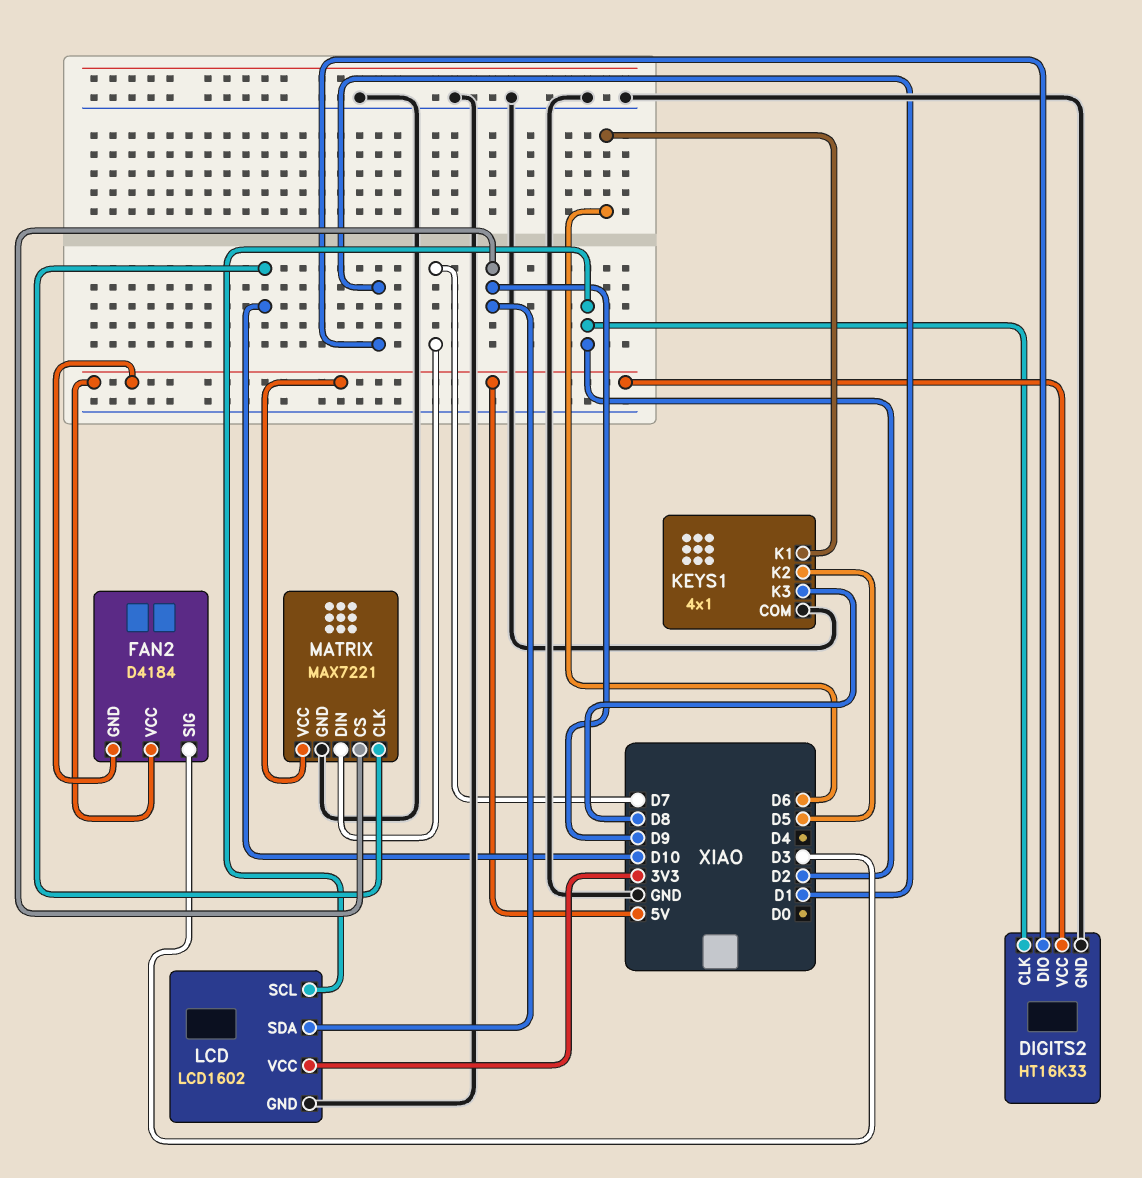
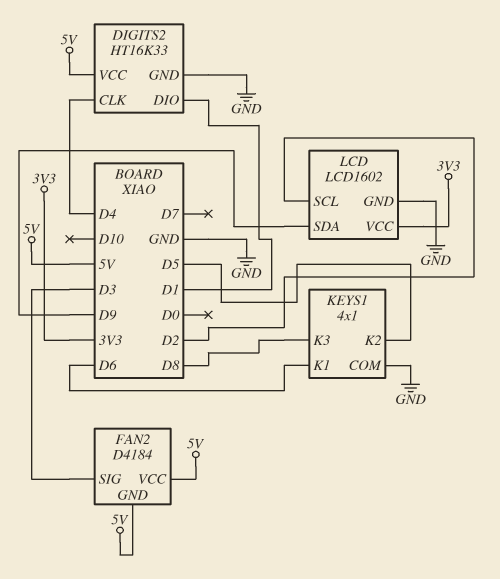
DIGITS2 pin CLK: D2 -> D4
MATRIX: MAX7221 -> none
MATRIX pin CLK: D10 -> none
MATRIX pin CS: D9 -> none
MATRIX pin DIN: D7 -> none
MATRIX pin GND: GND -> none
MATRIX pin VCC: 5V -> none

